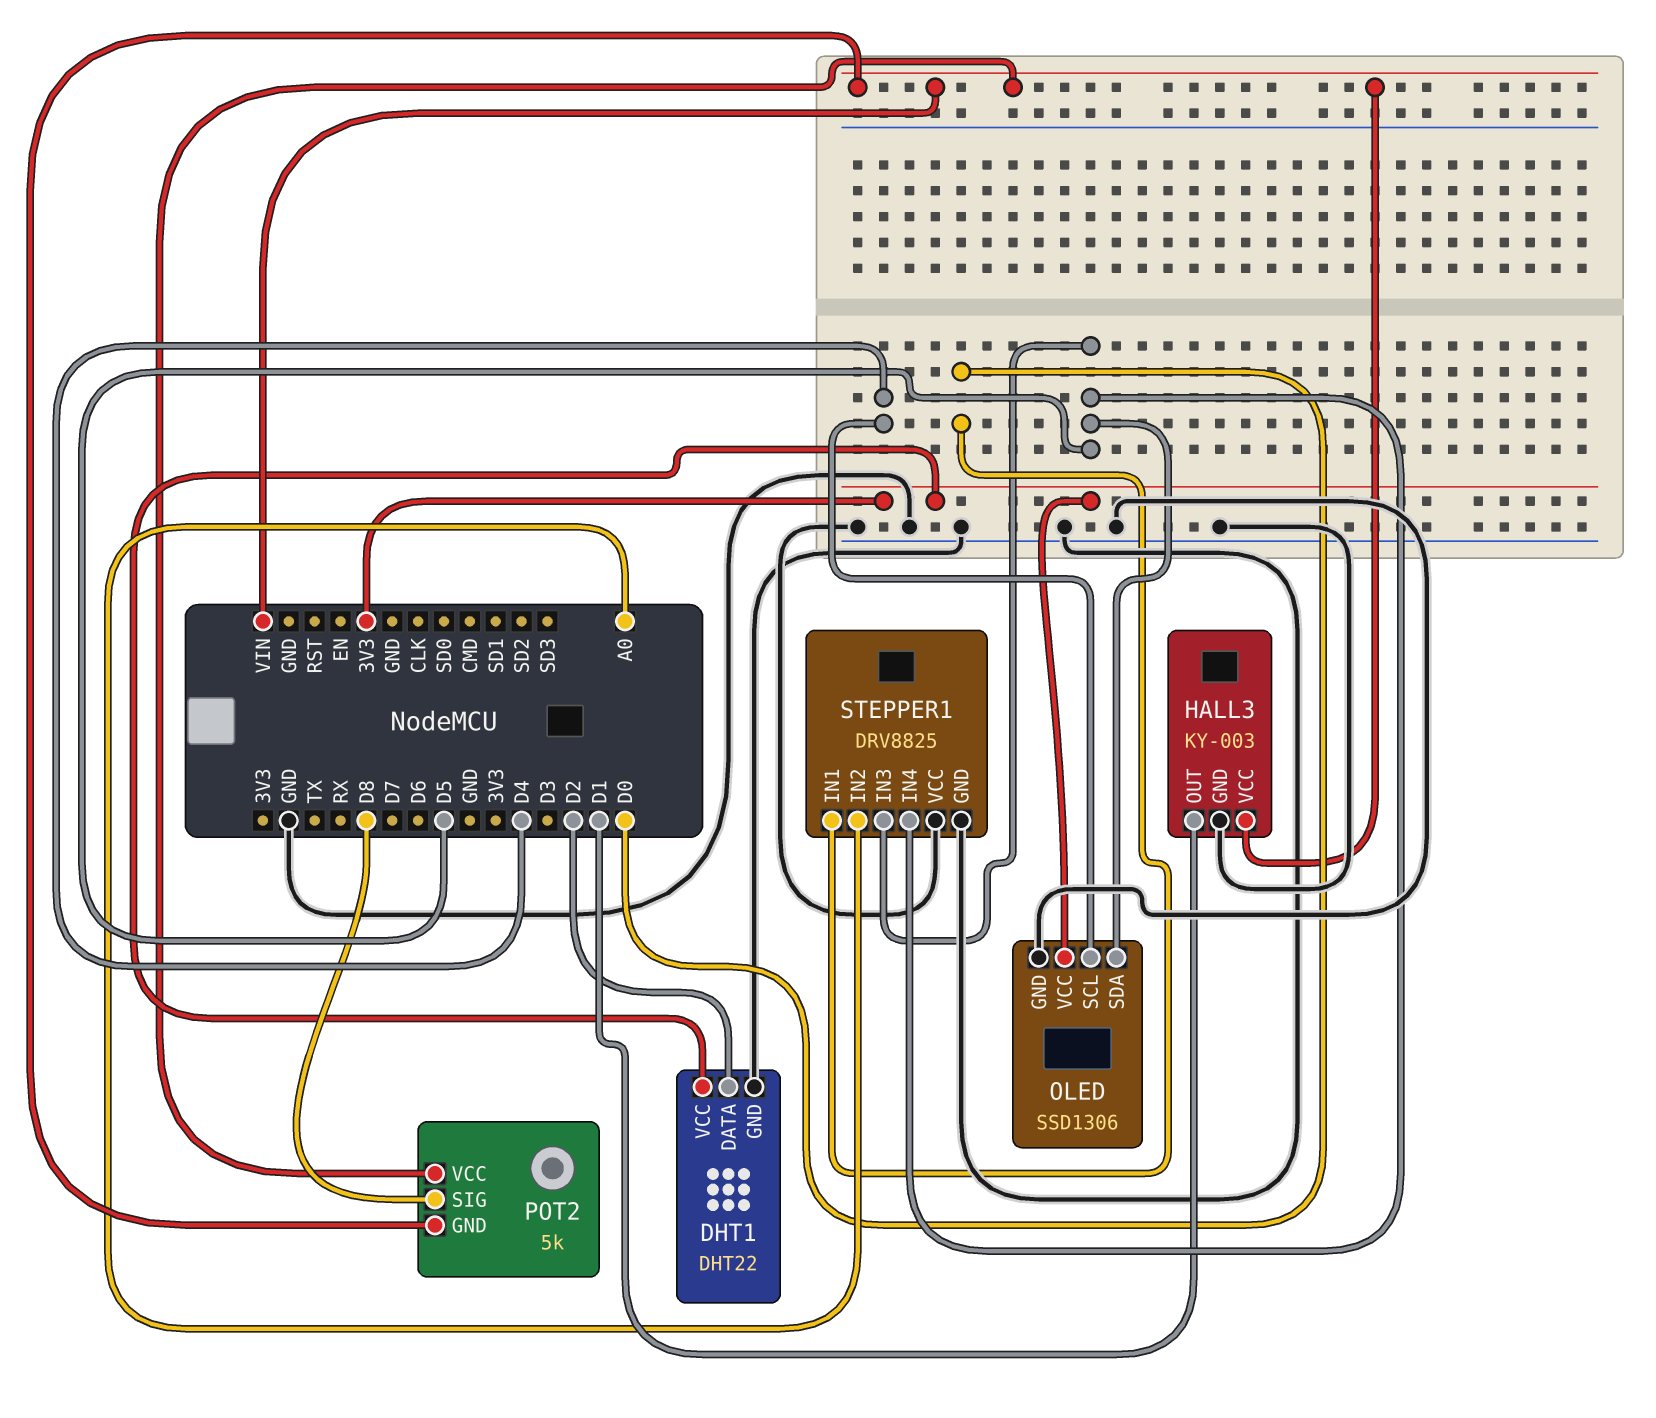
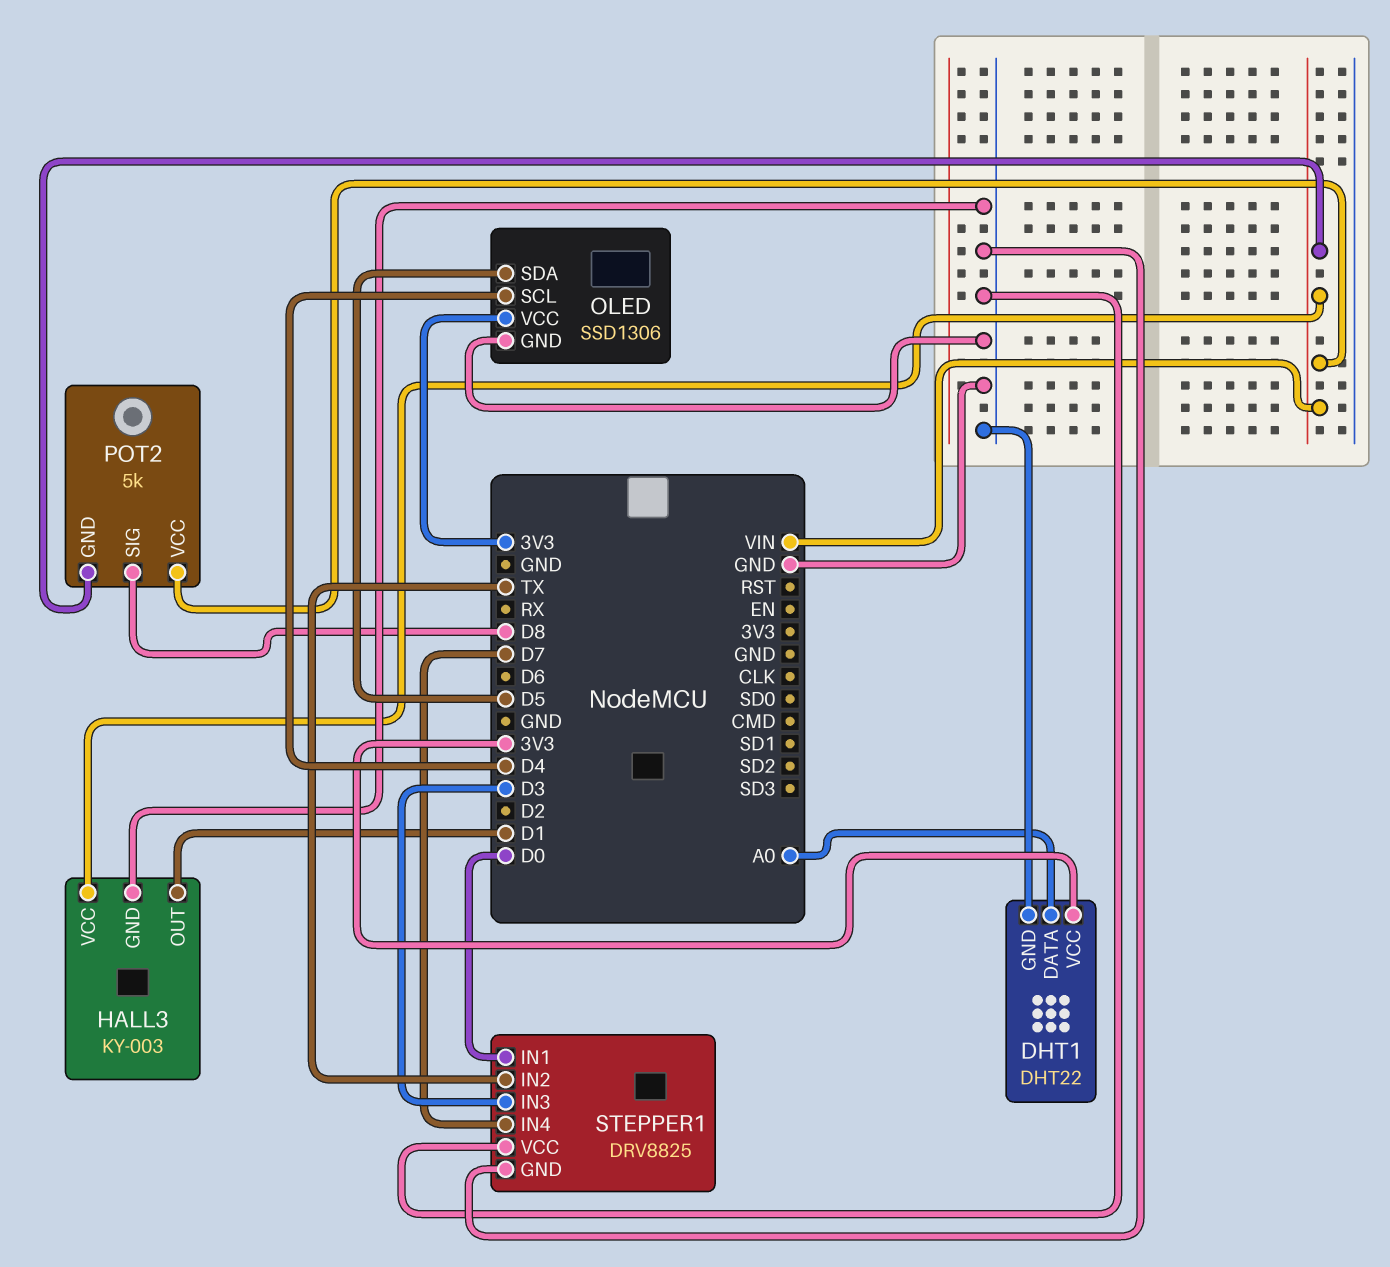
DHT1 pin DATA: D2 -> A0
STEPPER1 pin IN2: A0 -> TX
STEPPER1 pin IN3: D5 -> D3
STEPPER1 pin IN4: D5 -> D7

